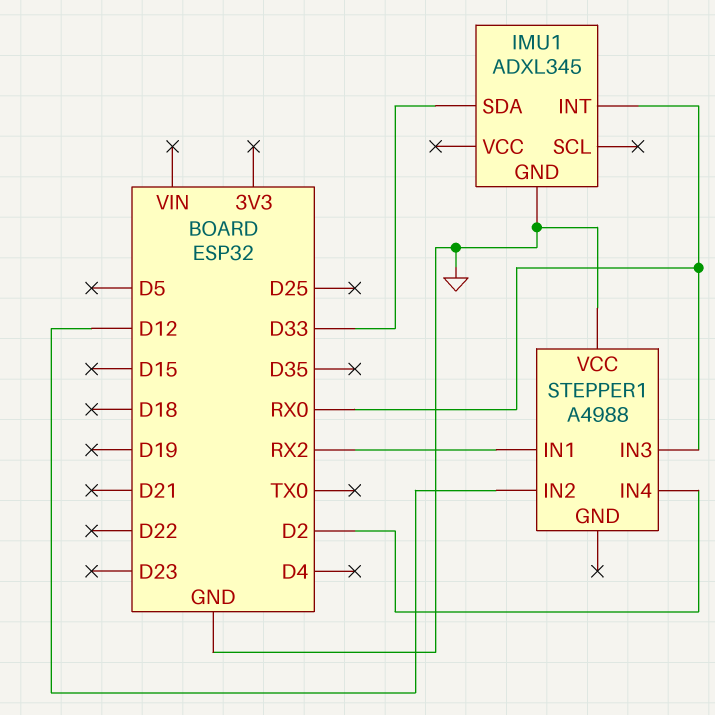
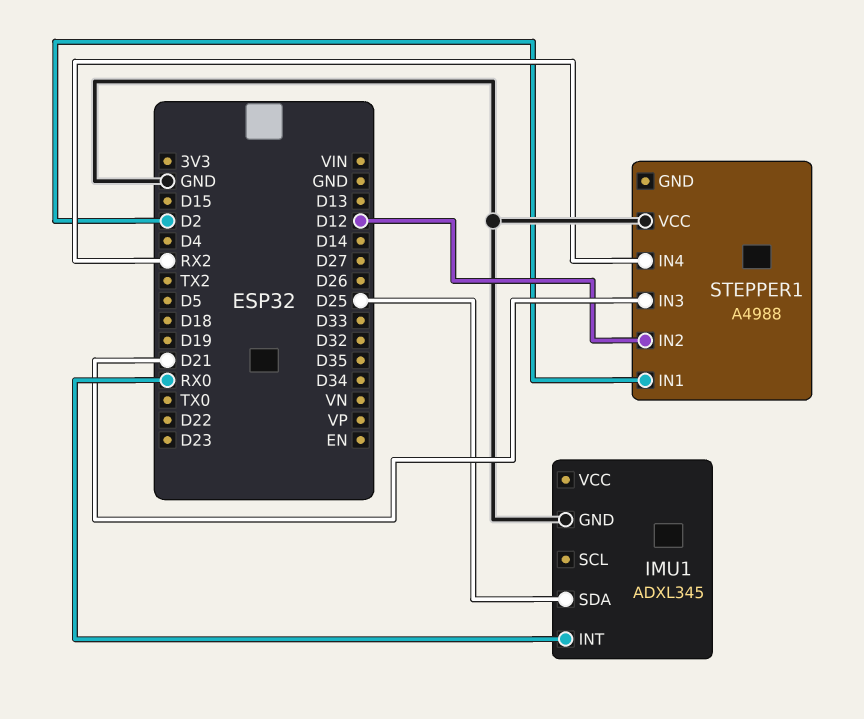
IMU1 pin SDA: D33 -> D25
STEPPER1 pin IN1: RX2 -> D2
STEPPER1 pin IN3: RX0 -> D21
STEPPER1 pin IN4: D2 -> RX2

